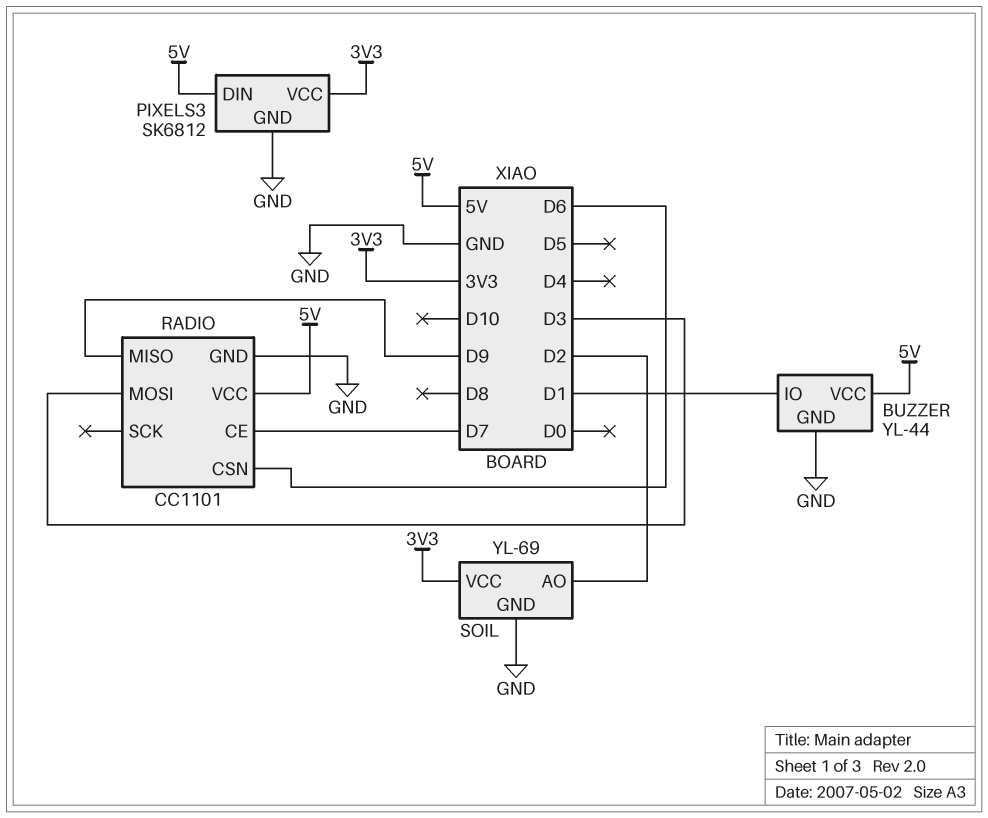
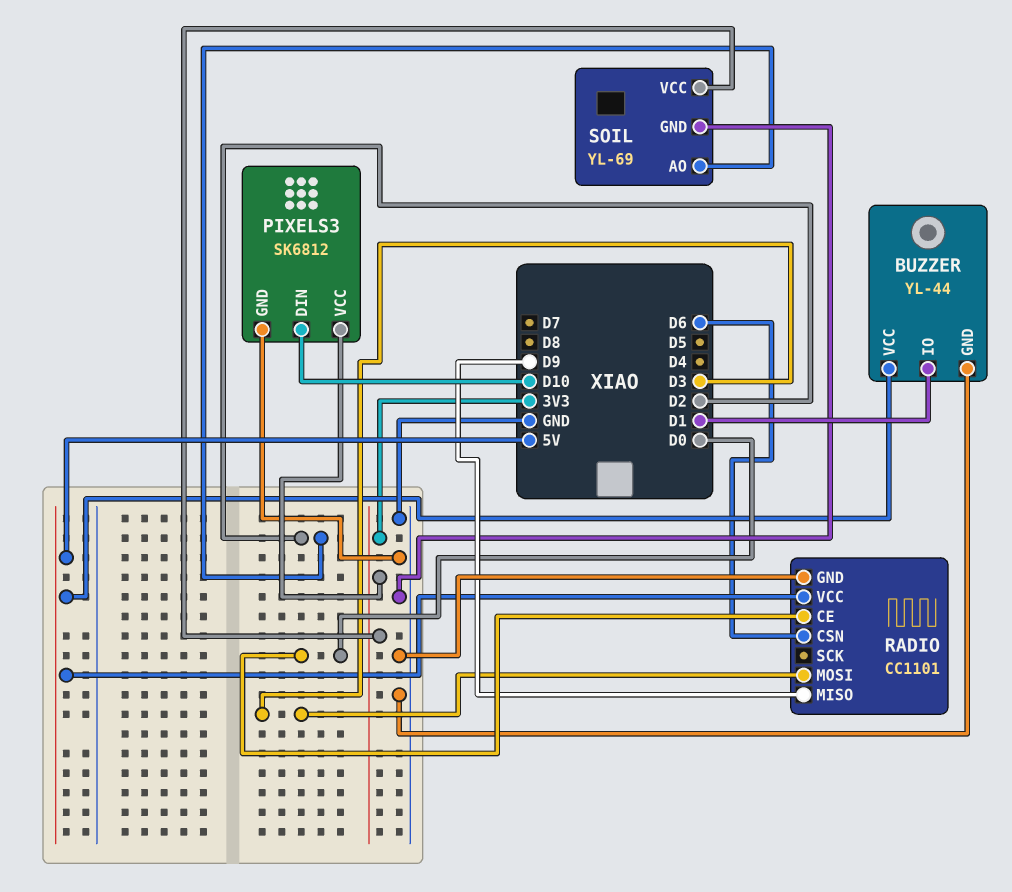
PIXELS3 pin DIN: 5V -> D10
RADIO pin CE: D7 -> D0

